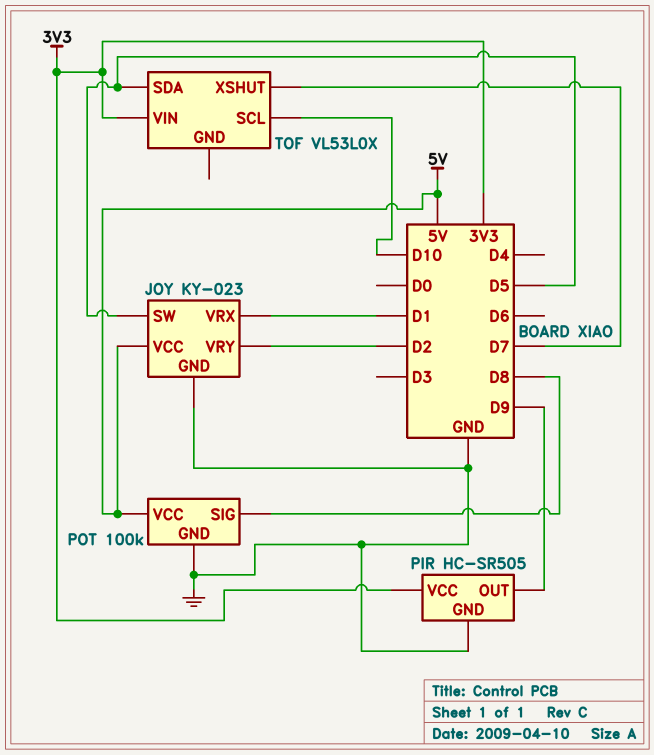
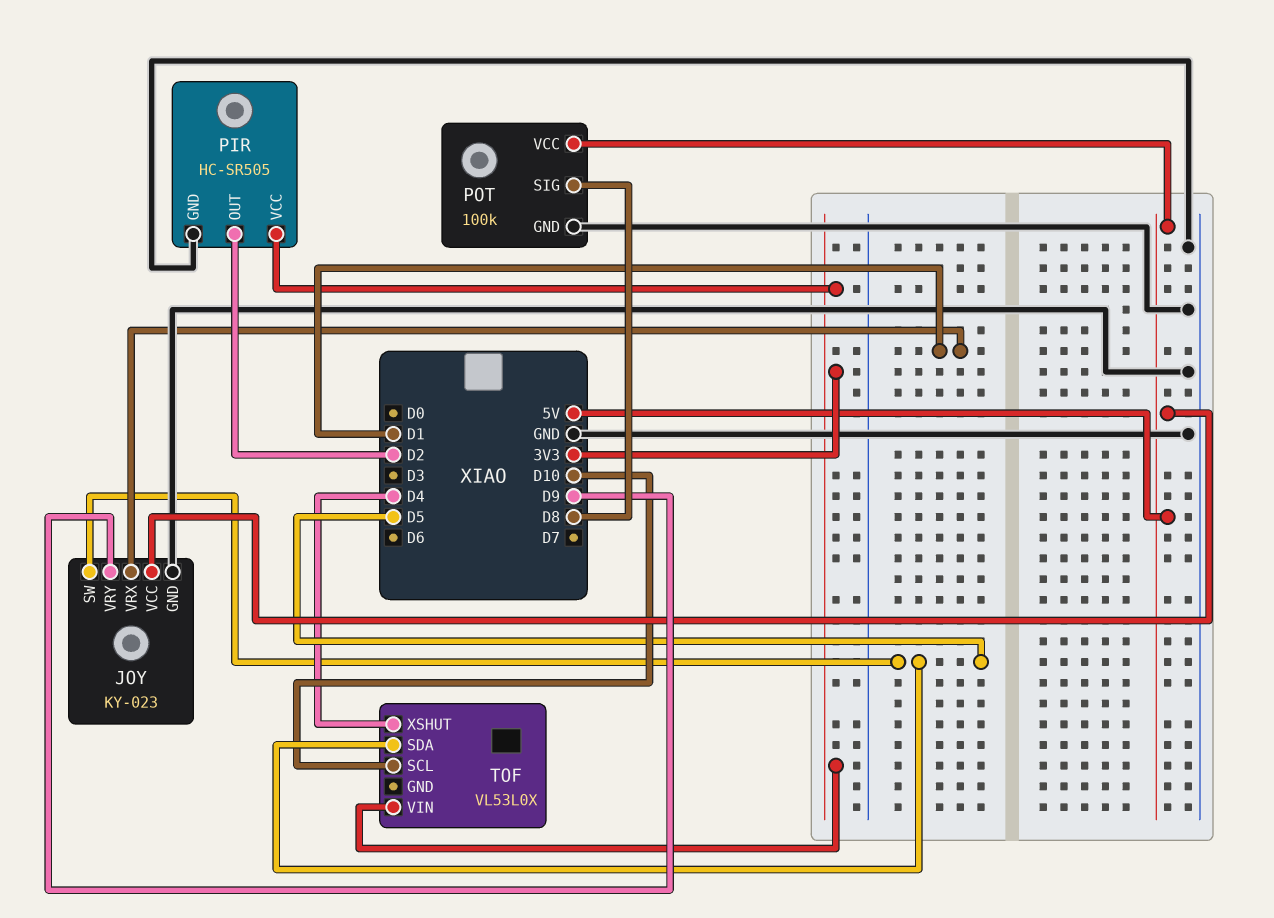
JOY pin VRY: D2 -> D9
PIR pin OUT: D9 -> D2
TOF pin XSHUT: D7 -> D4

